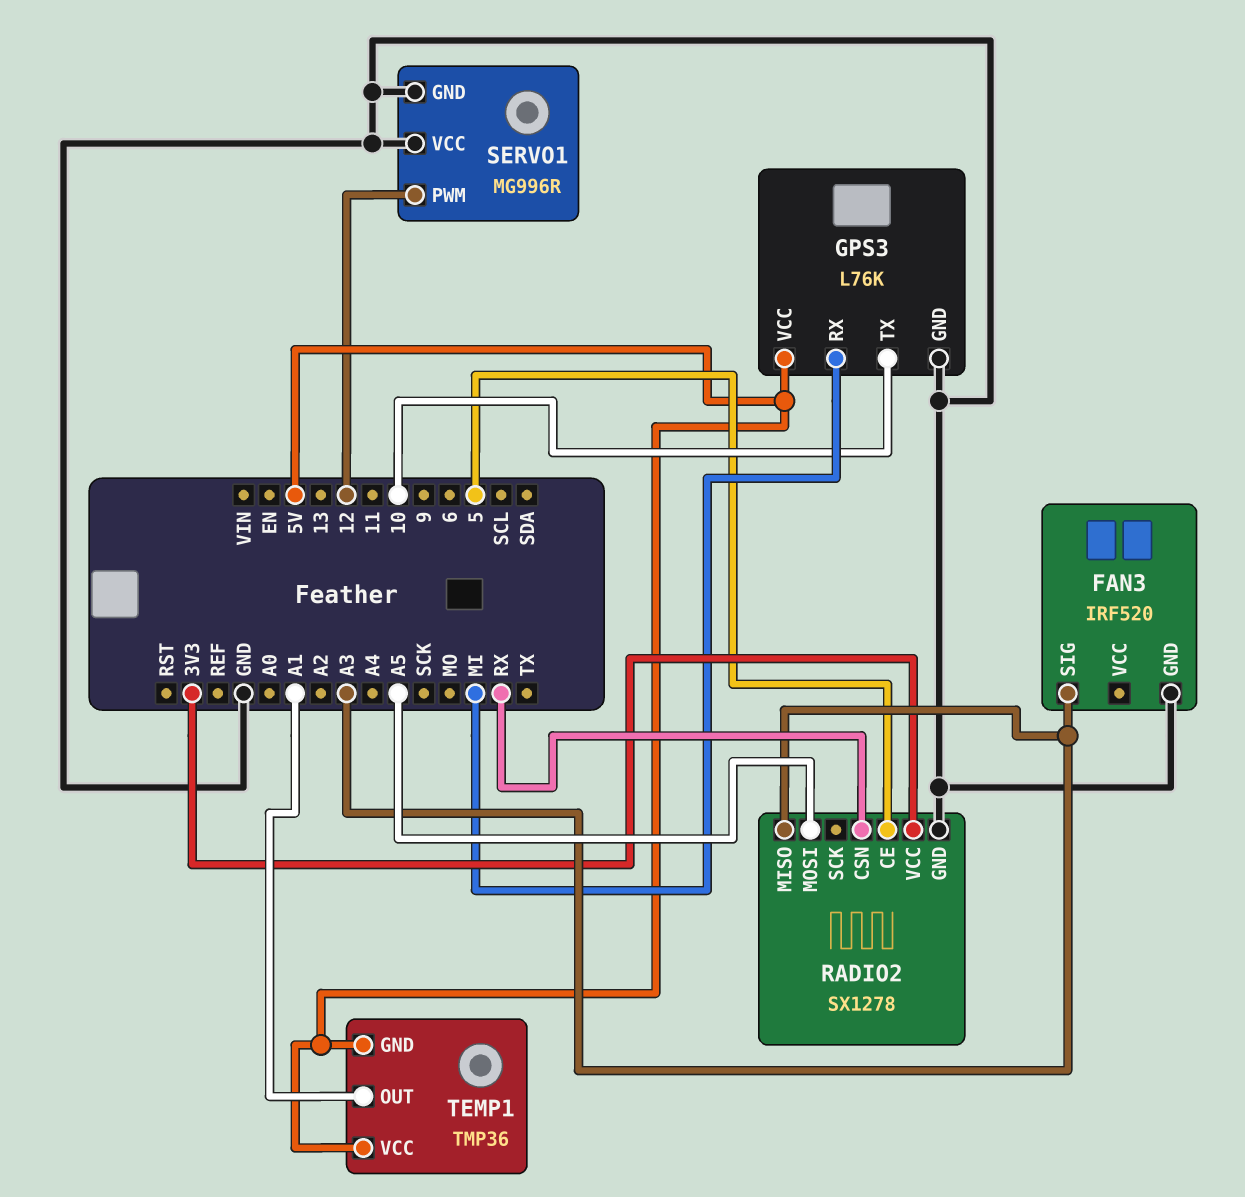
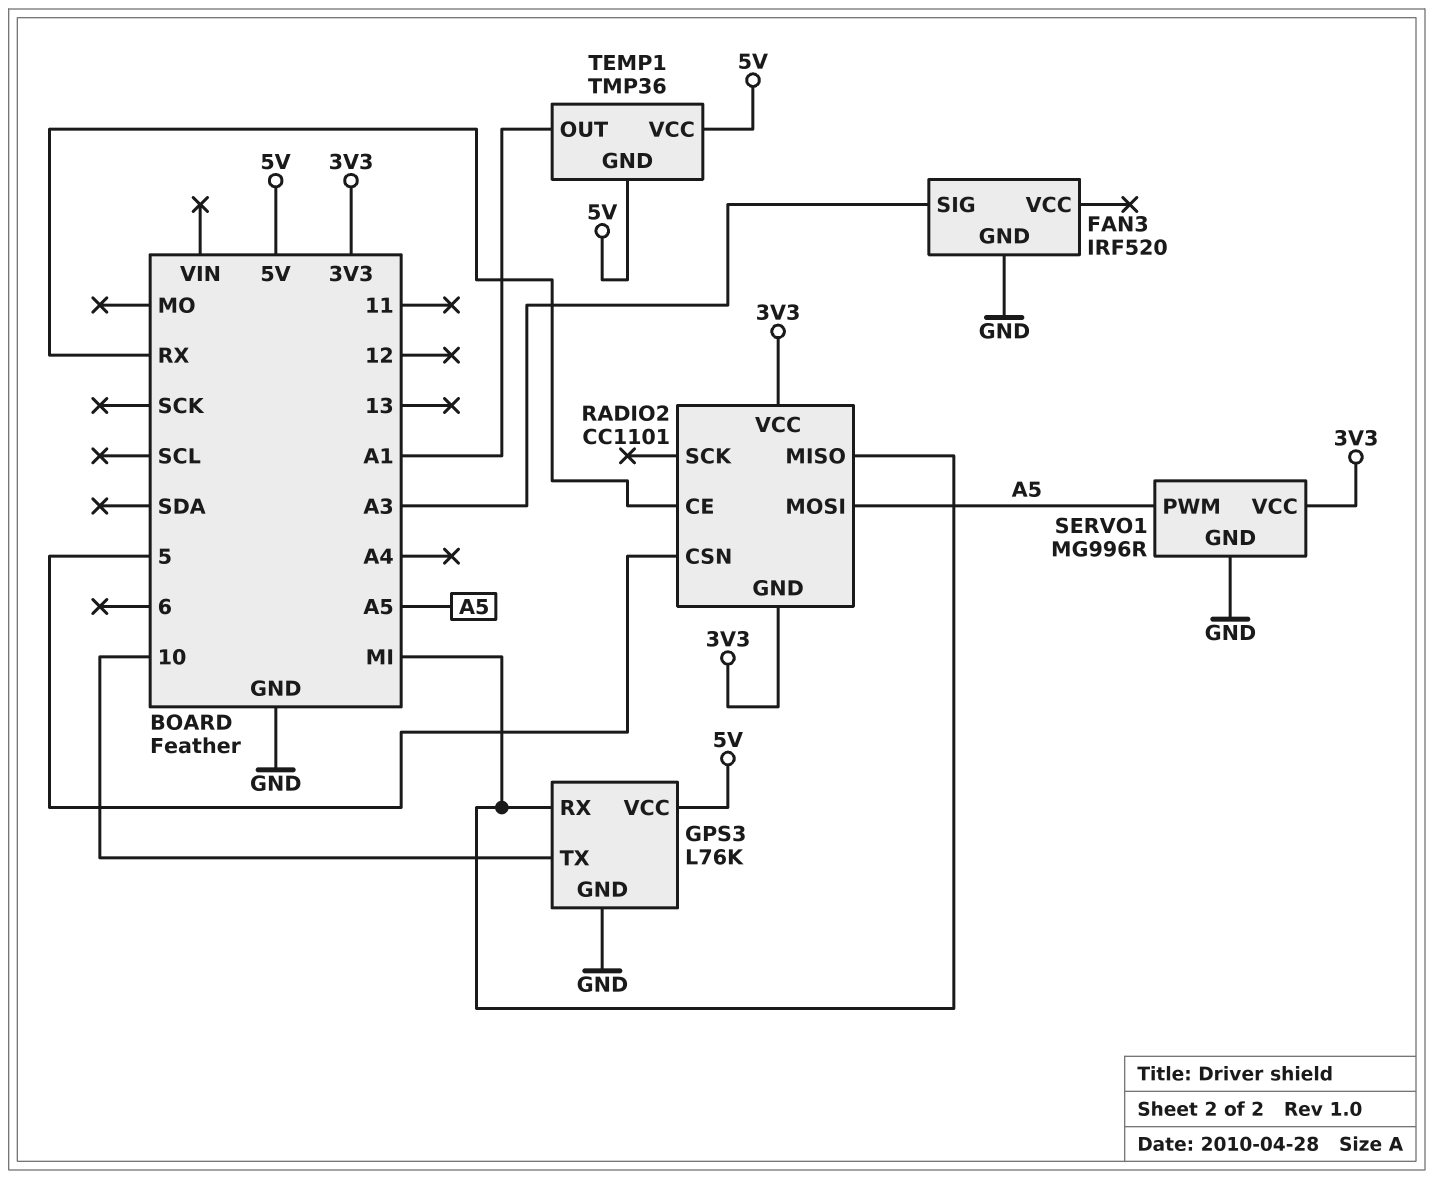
RADIO2: SX1278 -> CC1101
RADIO2 pin CE: 5 -> RX
RADIO2 pin CSN: RX -> 5
RADIO2 pin GND: GND -> 3V3
RADIO2 pin MISO: A3 -> MI
SERVO1 pin PWM: 12 -> A5
SERVO1 pin VCC: GND -> 3V3

